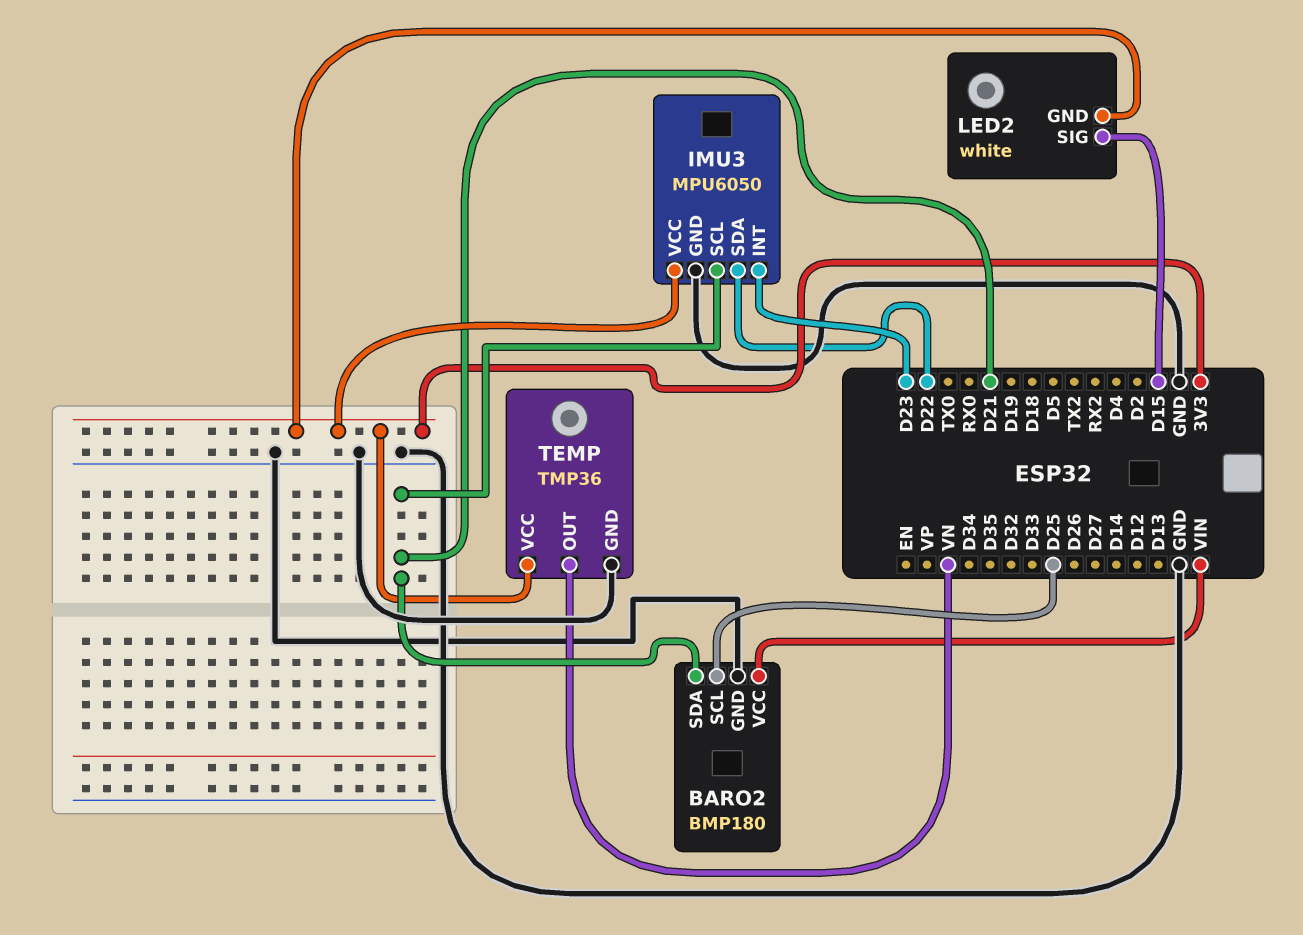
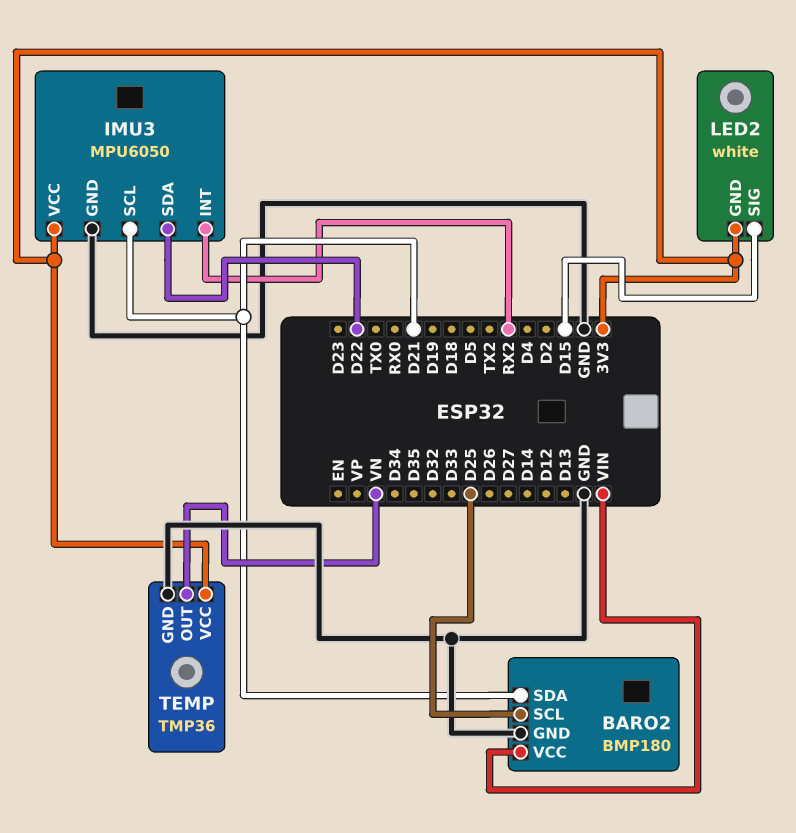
IMU3 pin INT: D23 -> RX2

